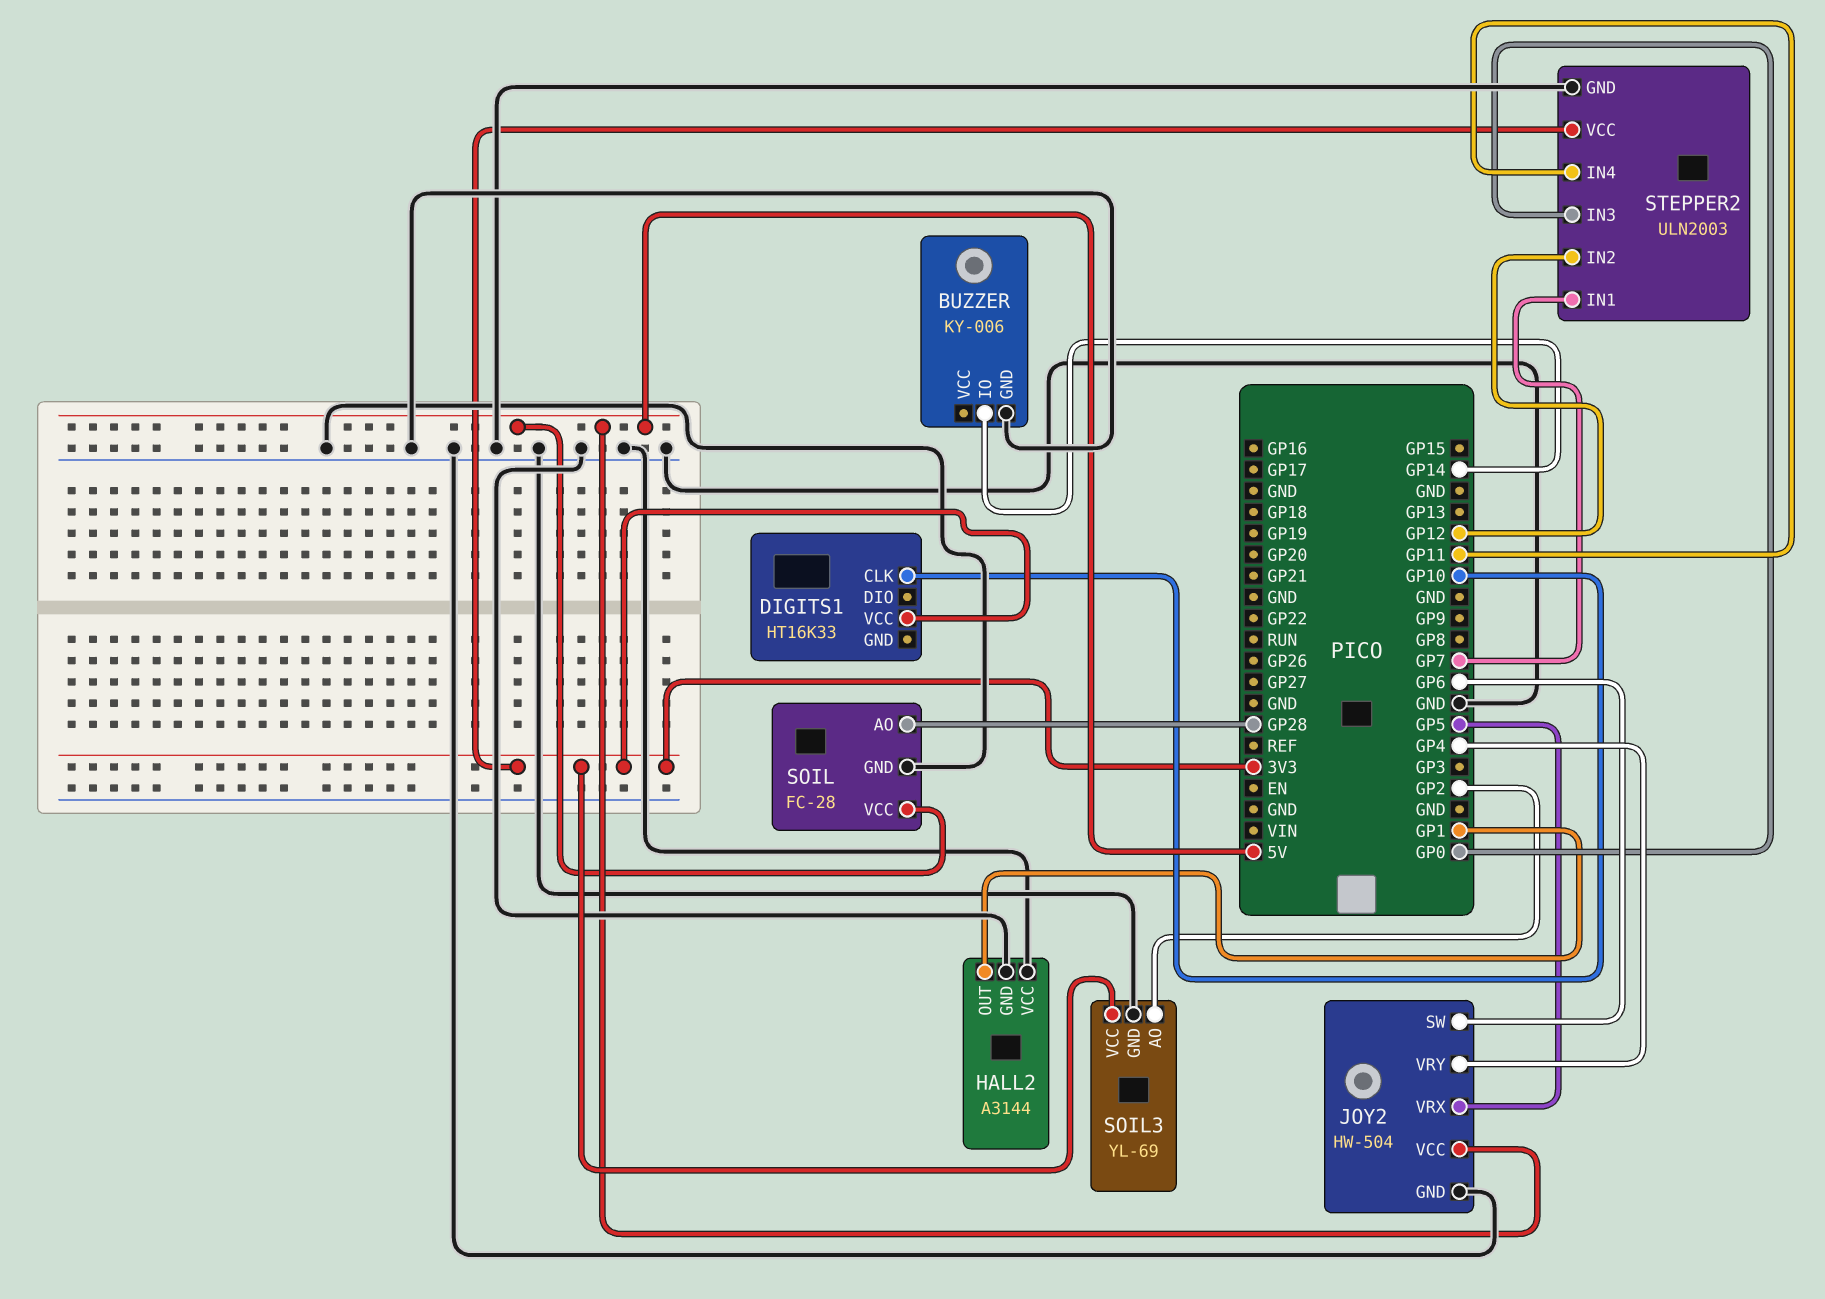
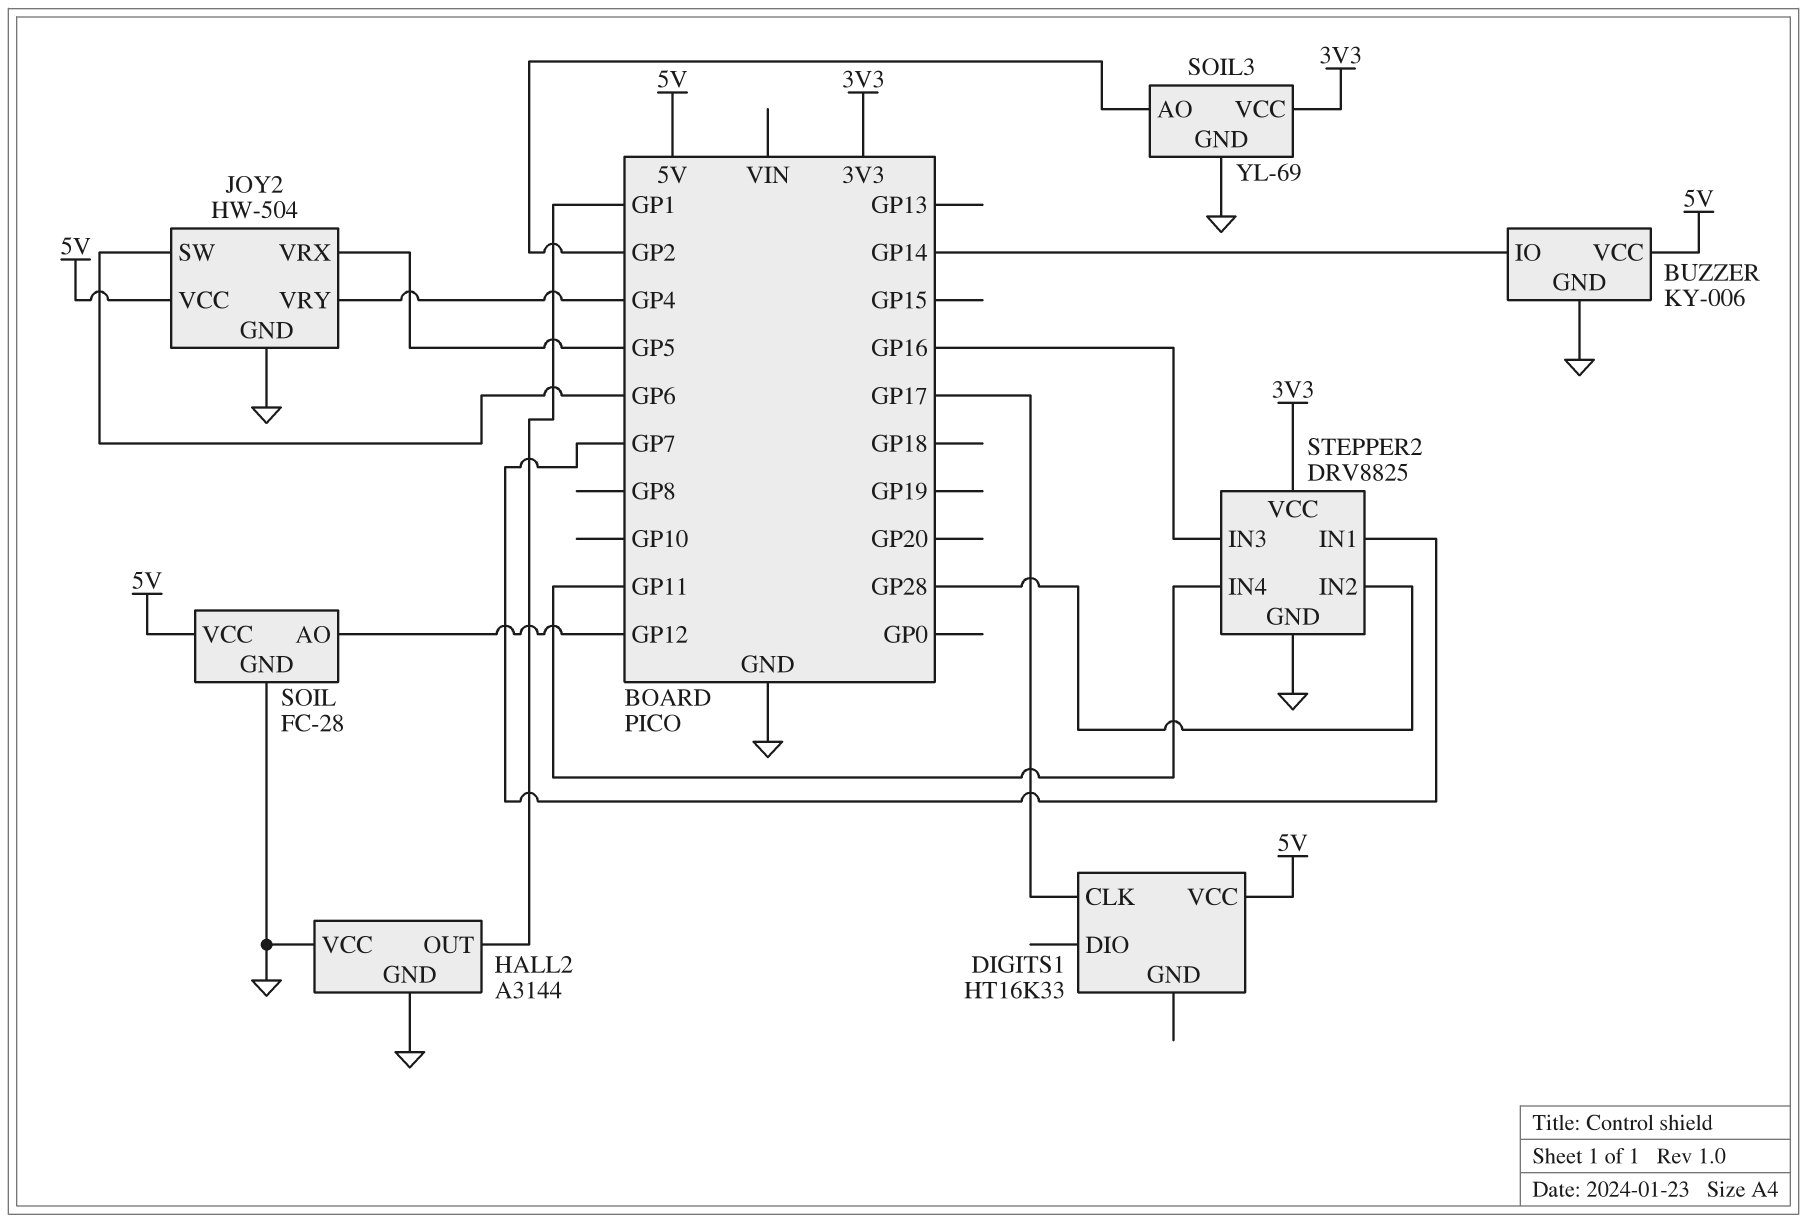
BUZZER pin VCC: none -> 5V
DIGITS1 pin CLK: GP10 -> GP17
DIGITS1 pin VCC: 3V3 -> 5V
SOIL pin AO: GP28 -> GP12
STEPPER2: ULN2003 -> DRV8825
STEPPER2 pin IN2: GP12 -> GP28
STEPPER2 pin IN3: GP0 -> GP16

